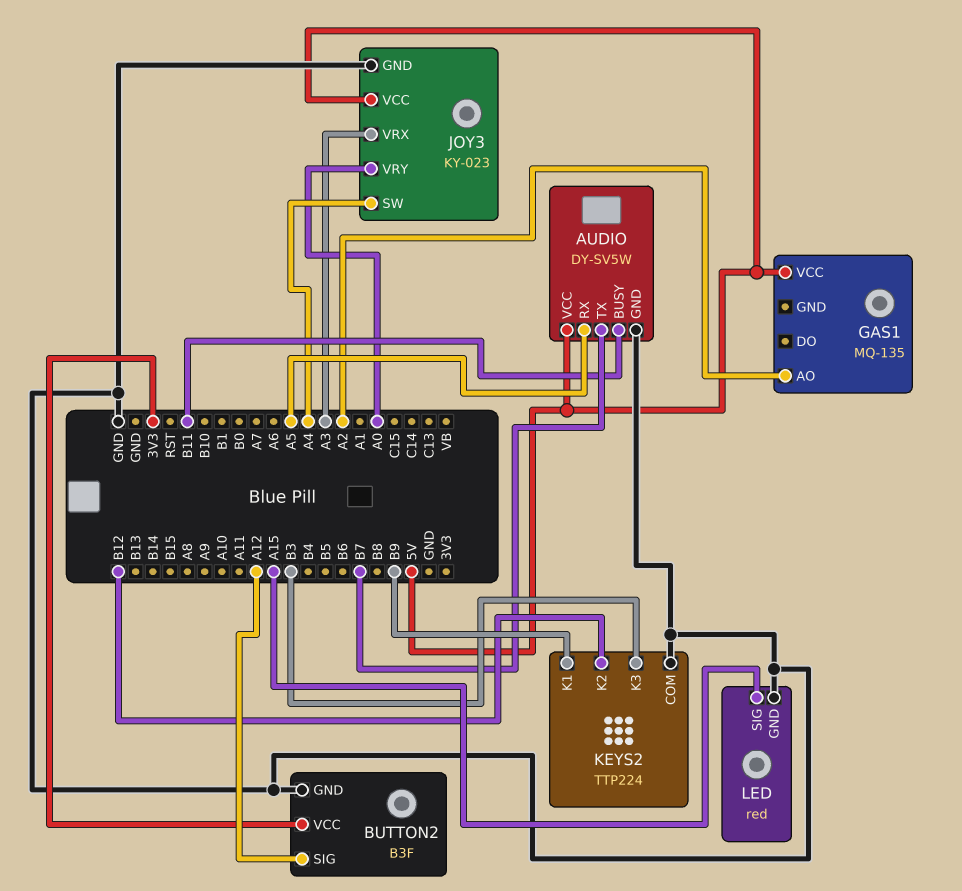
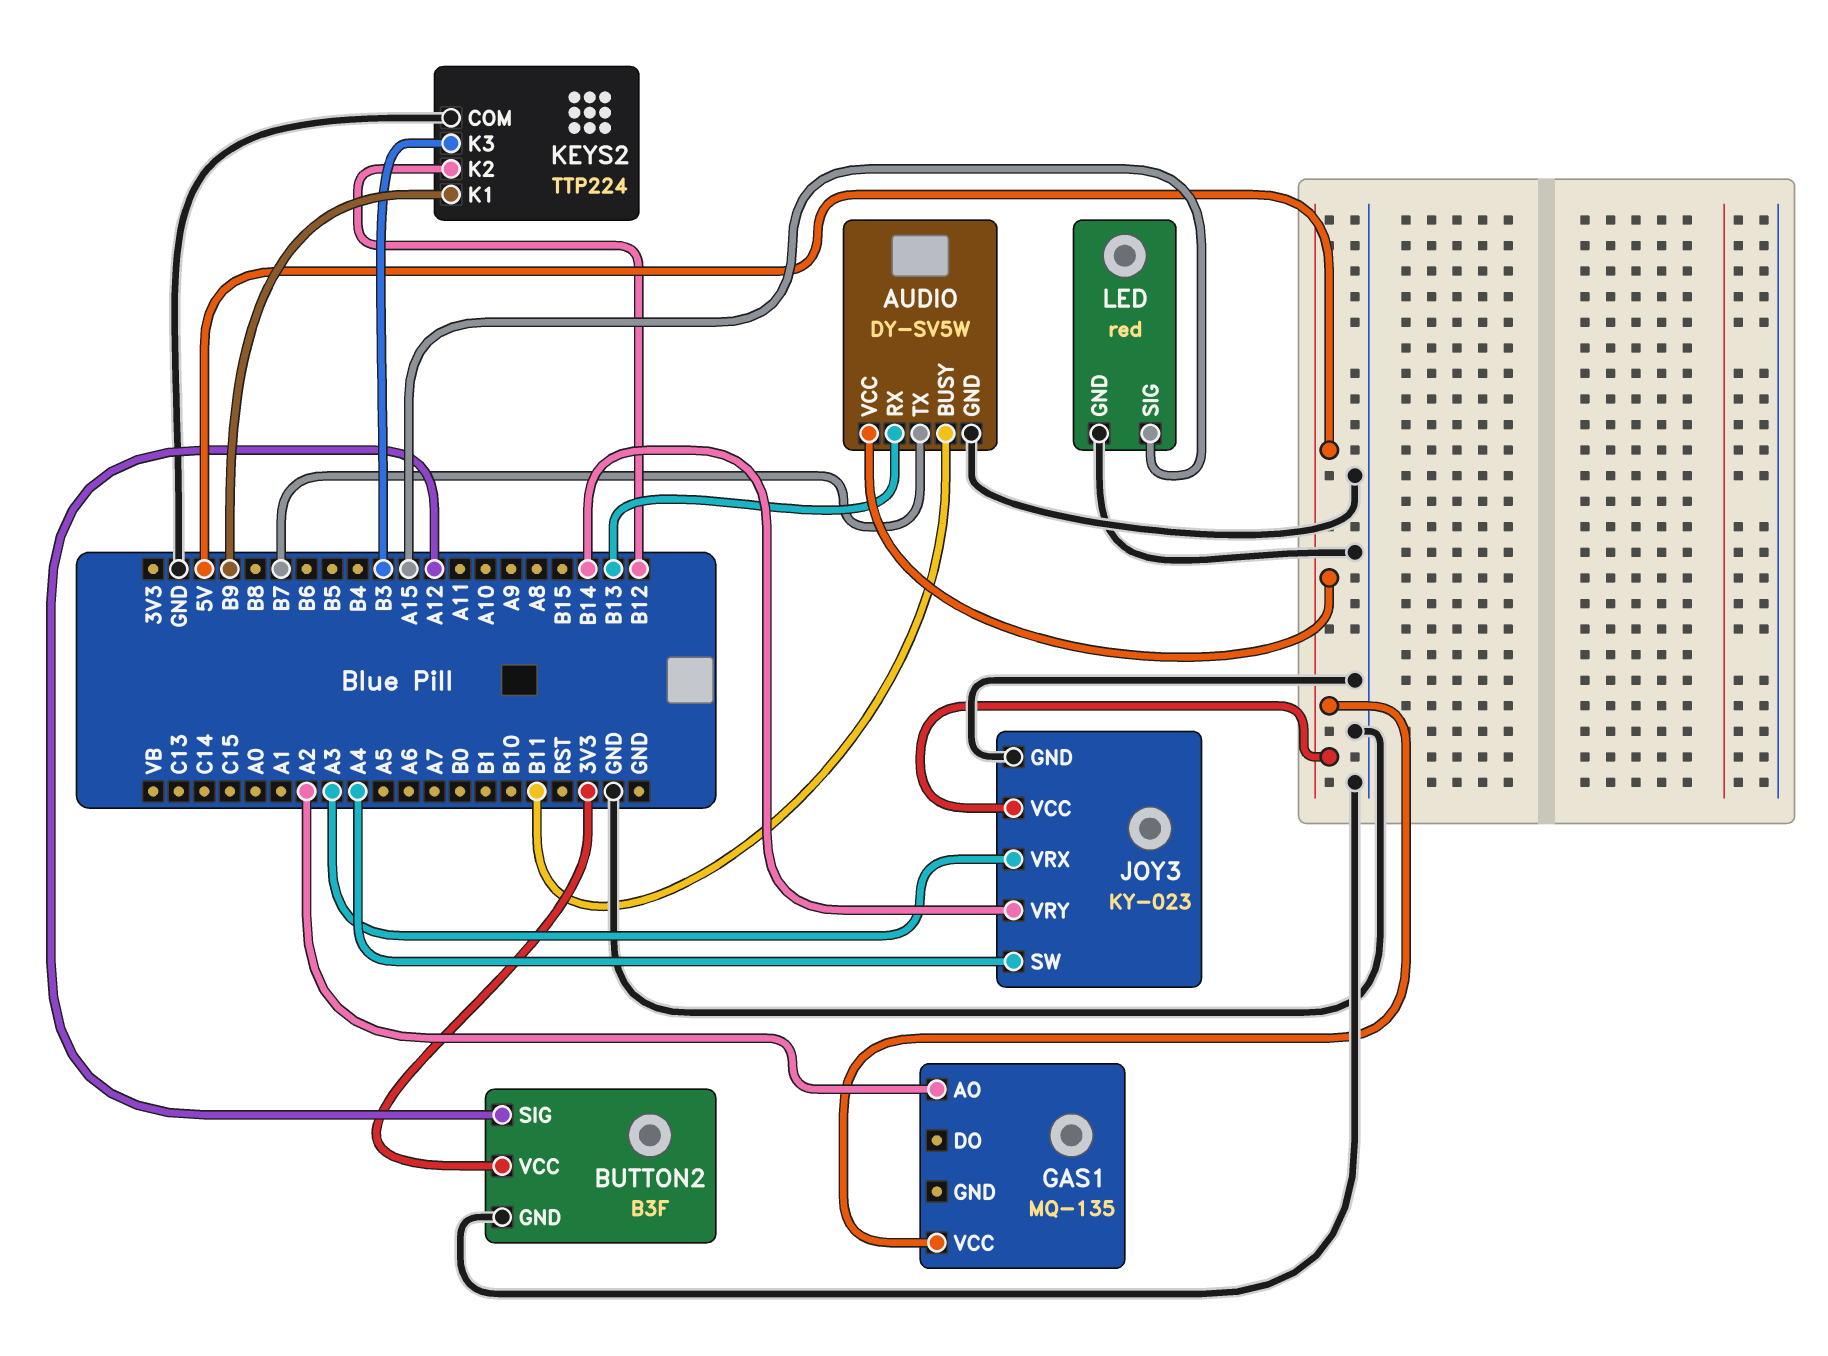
AUDIO pin RX: A5 -> B13
JOY3 pin VRY: A0 -> B14

